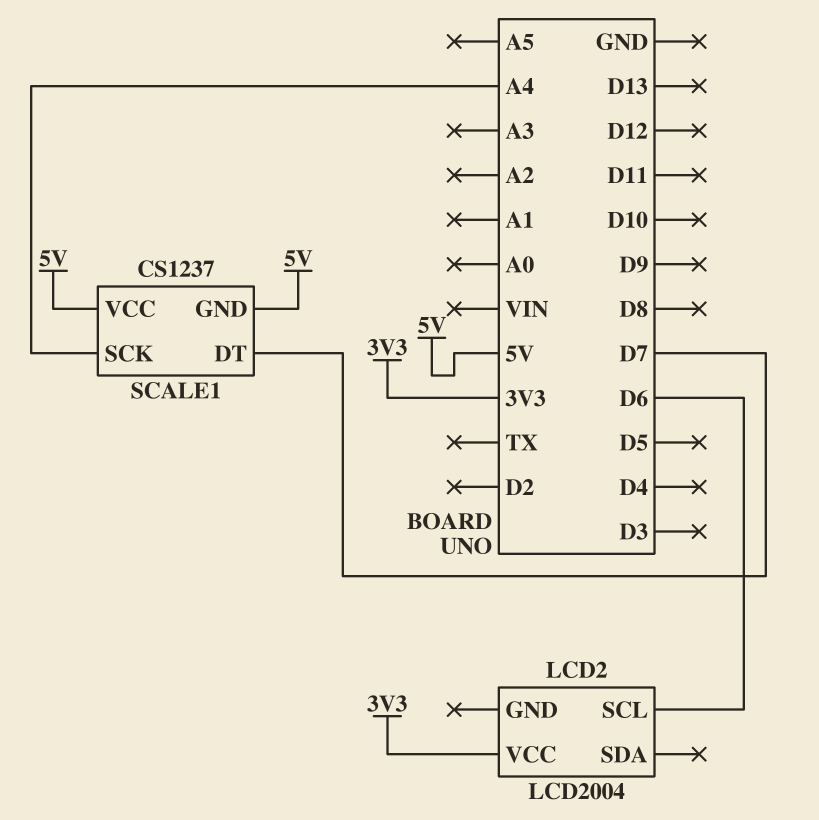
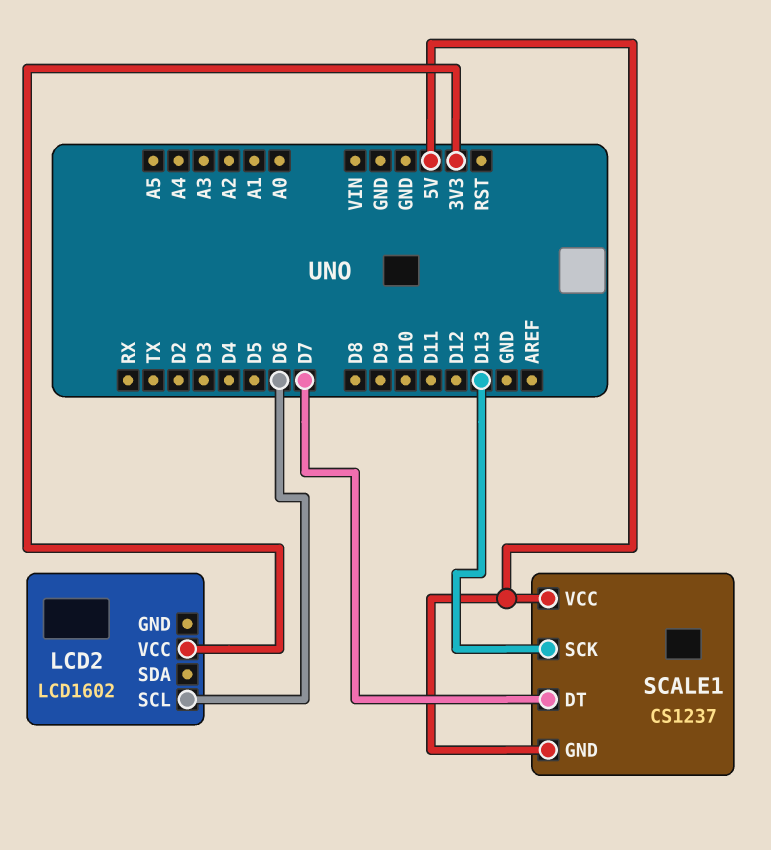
LCD2: LCD2004 -> LCD1602
SCALE1 pin SCK: A4 -> D13

